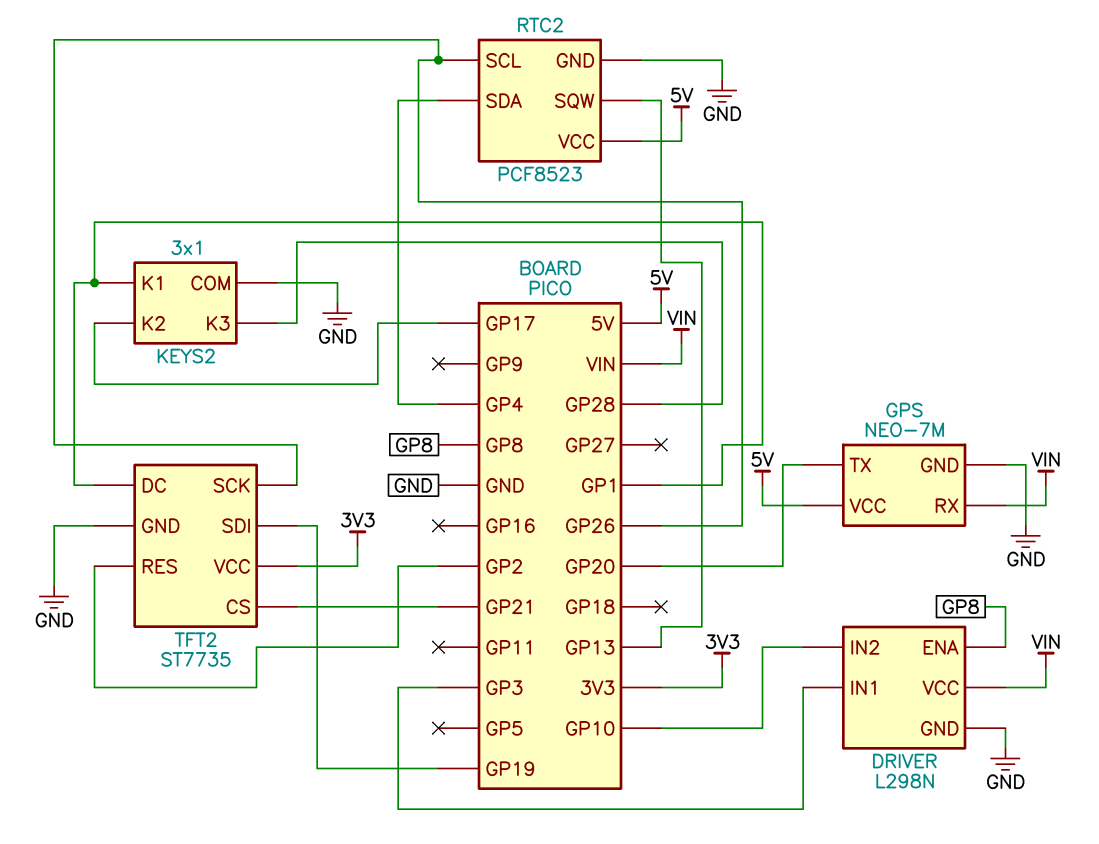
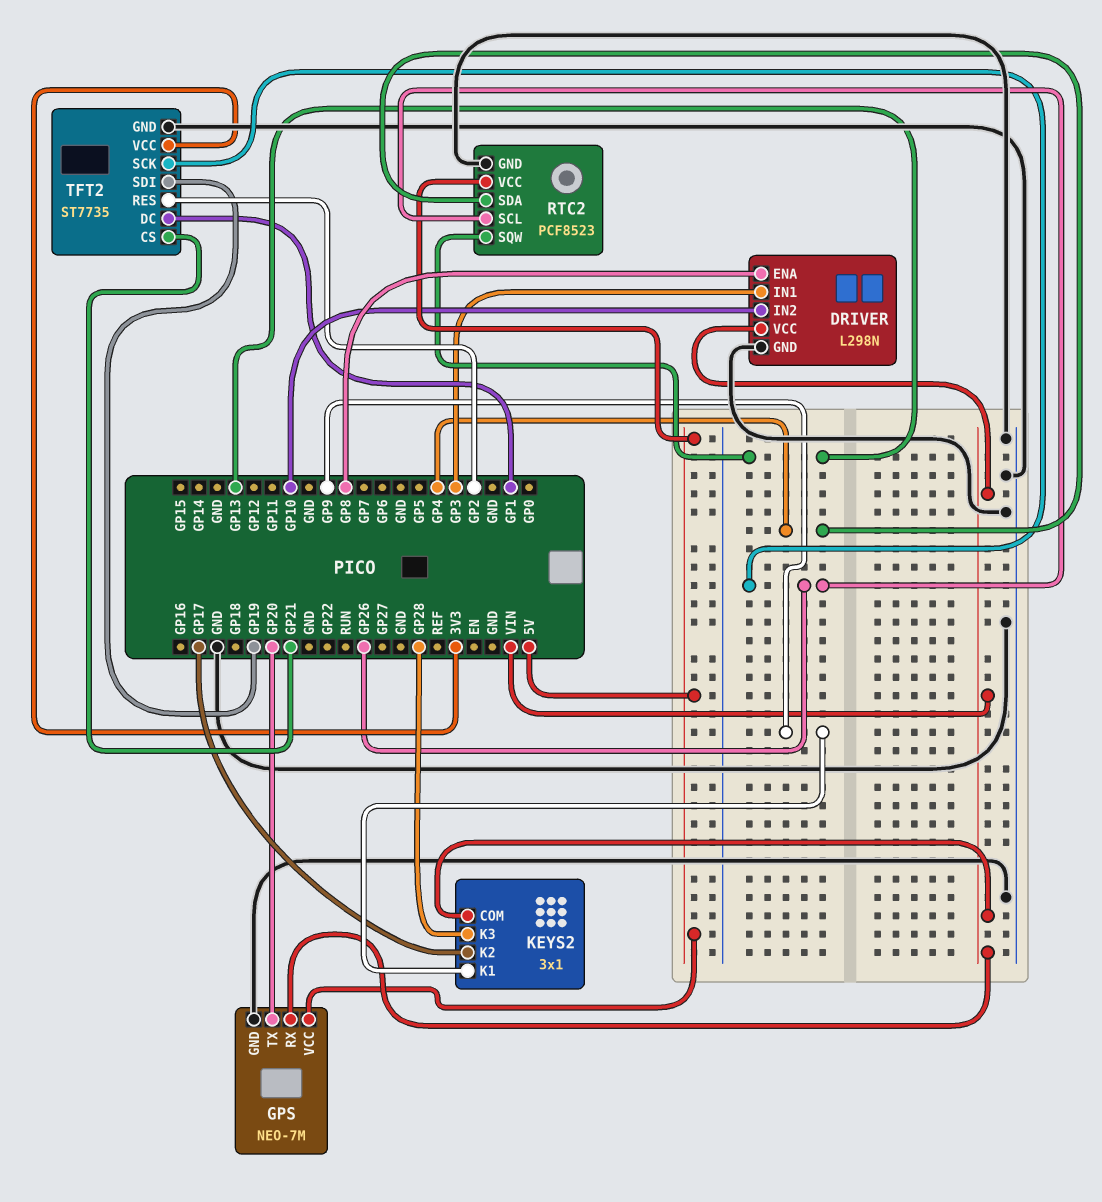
KEYS2 pin COM: GND -> VIN
KEYS2 pin K1: GP1 -> GP9

